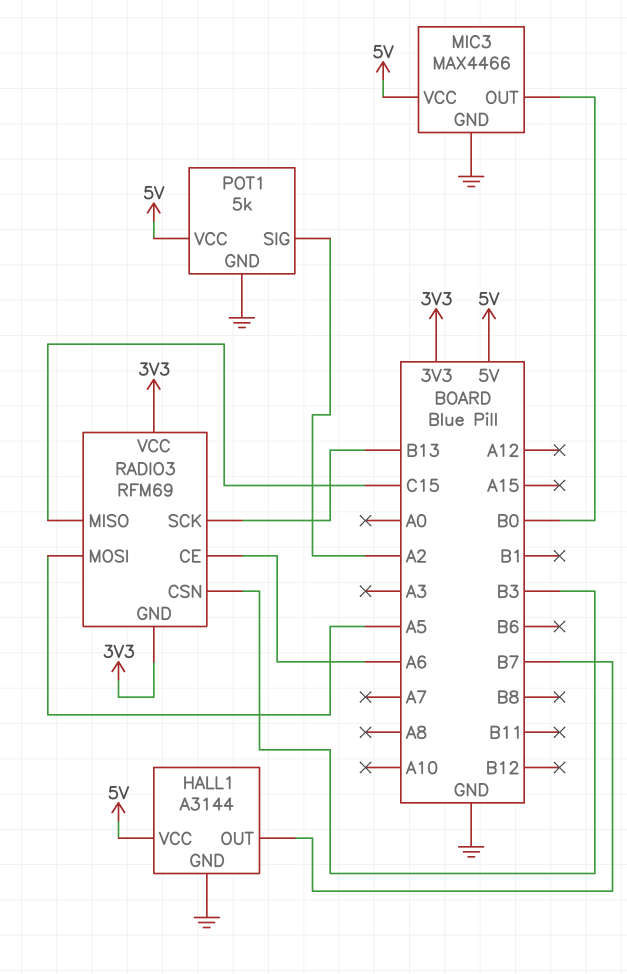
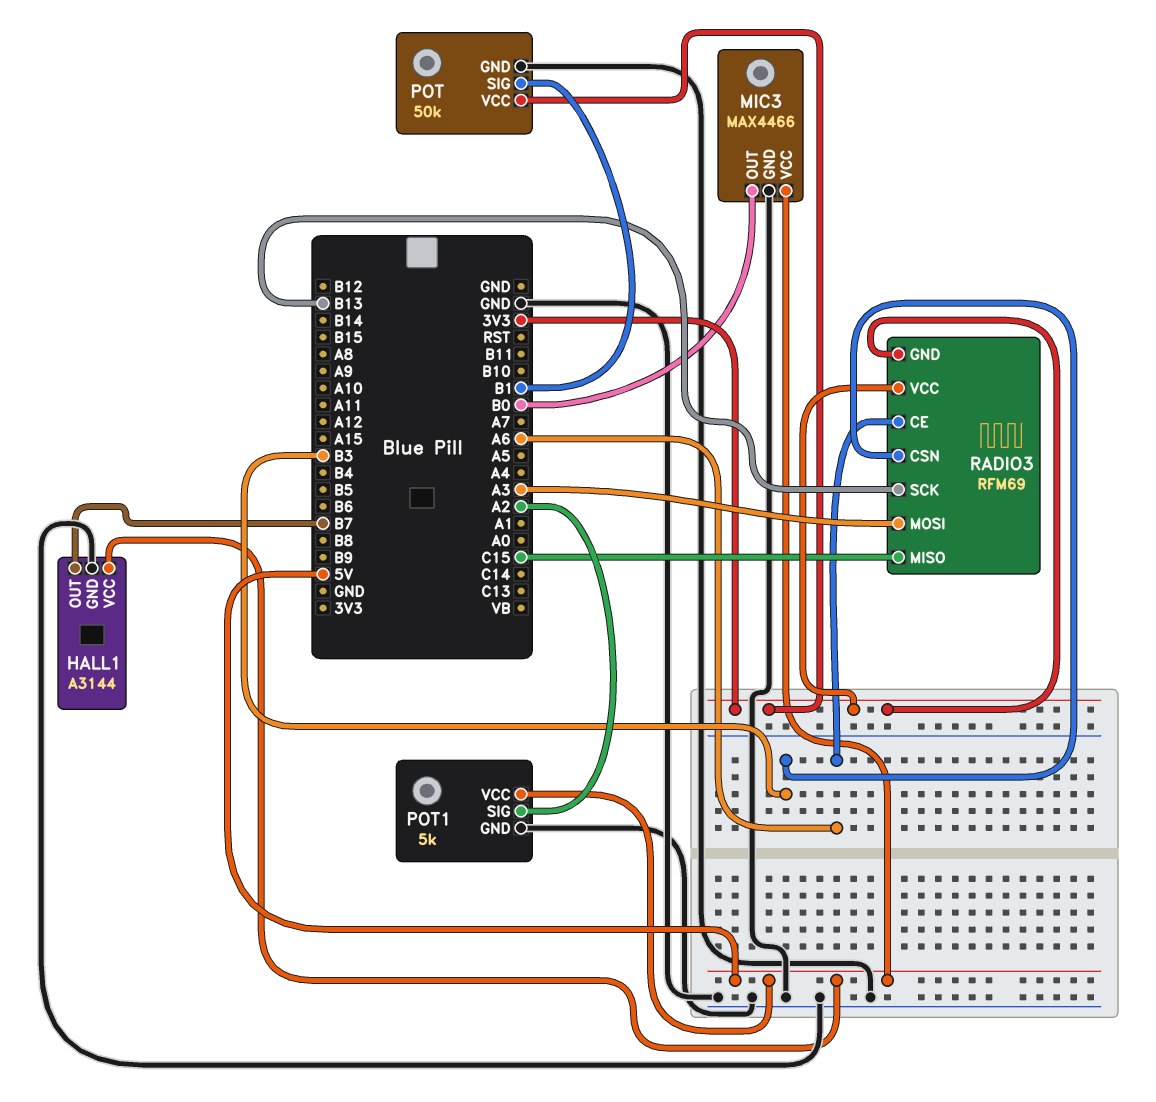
POT: none -> 50k
POT pin GND: none -> GND
POT pin SIG: none -> B1
POT pin VCC: none -> 3V3
RADIO3 pin MOSI: A5 -> A3

